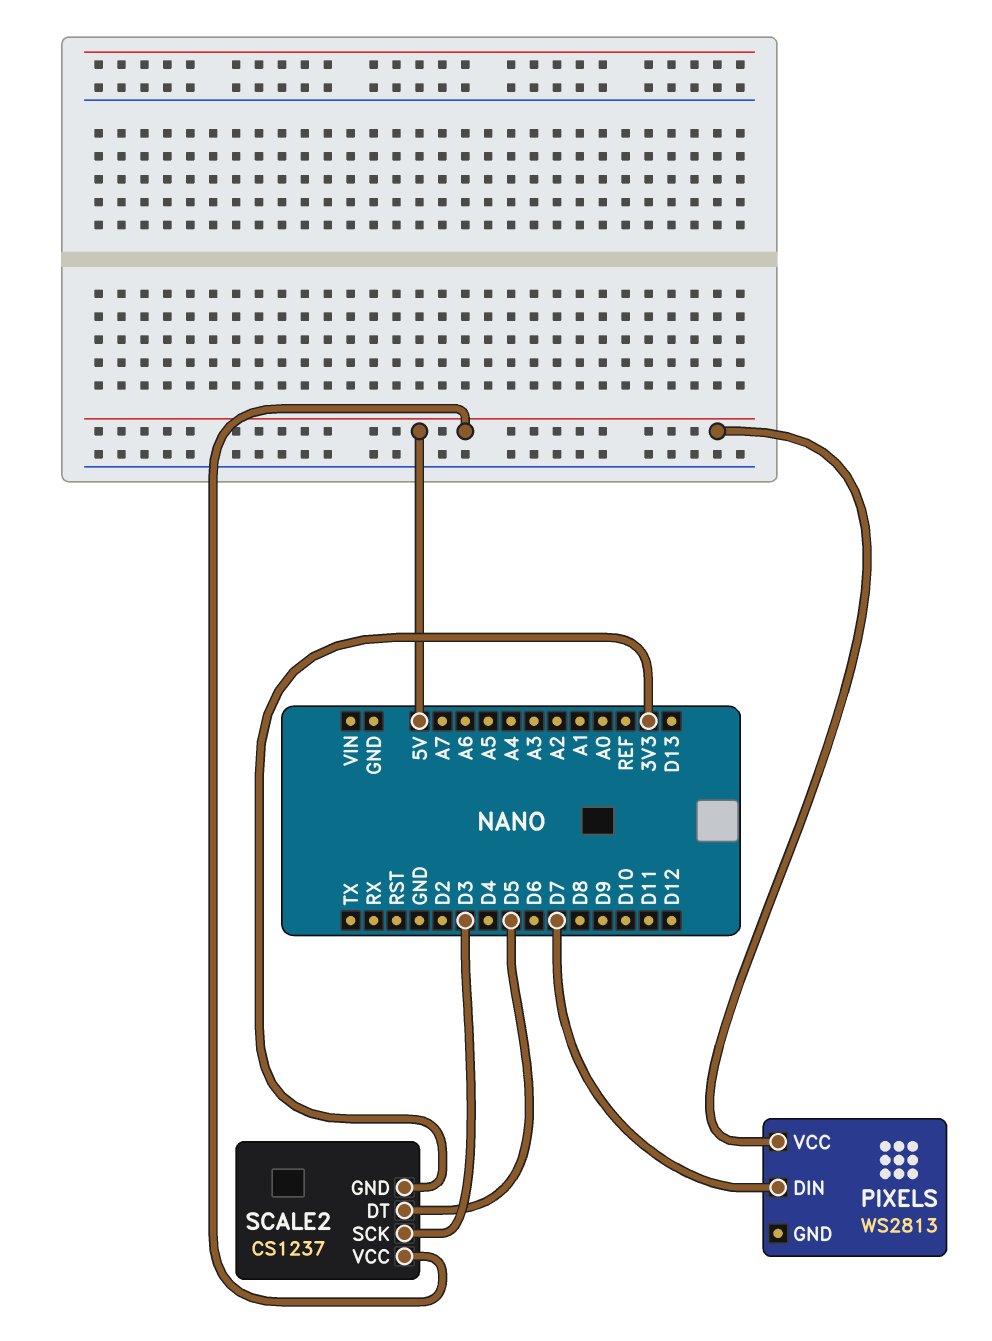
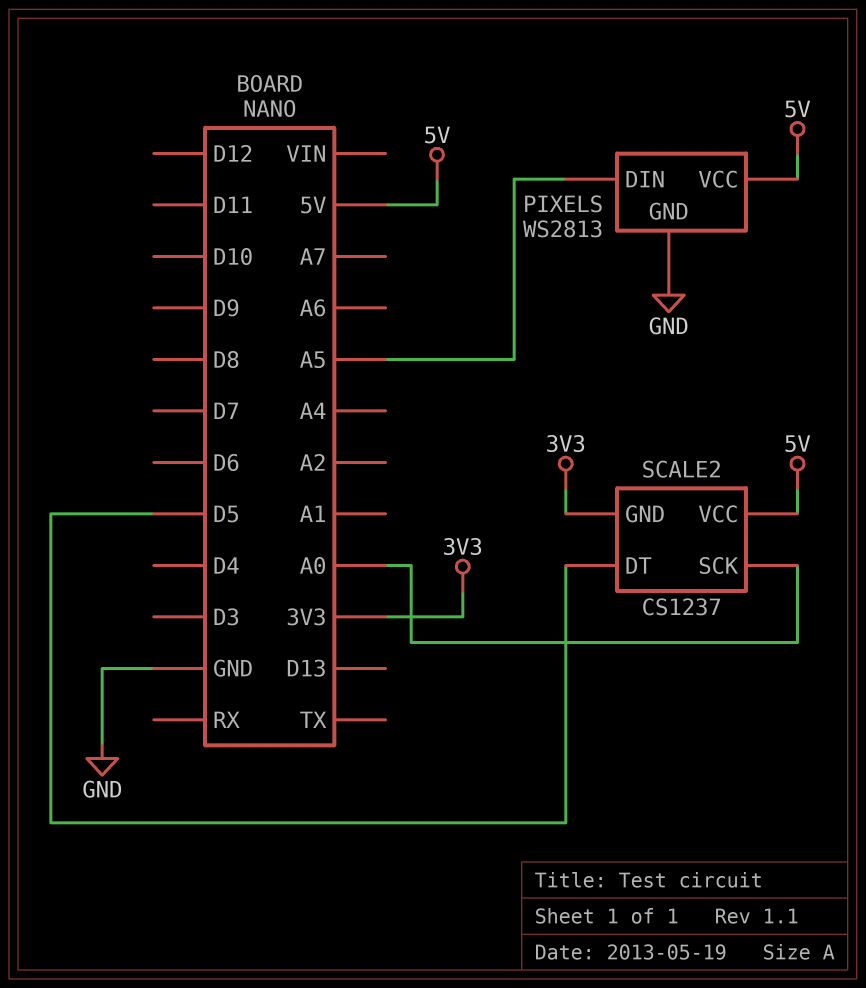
PIXELS pin DIN: D7 -> A5
PIXELS pin GND: none -> GND
SCALE2 pin SCK: D3 -> A0

